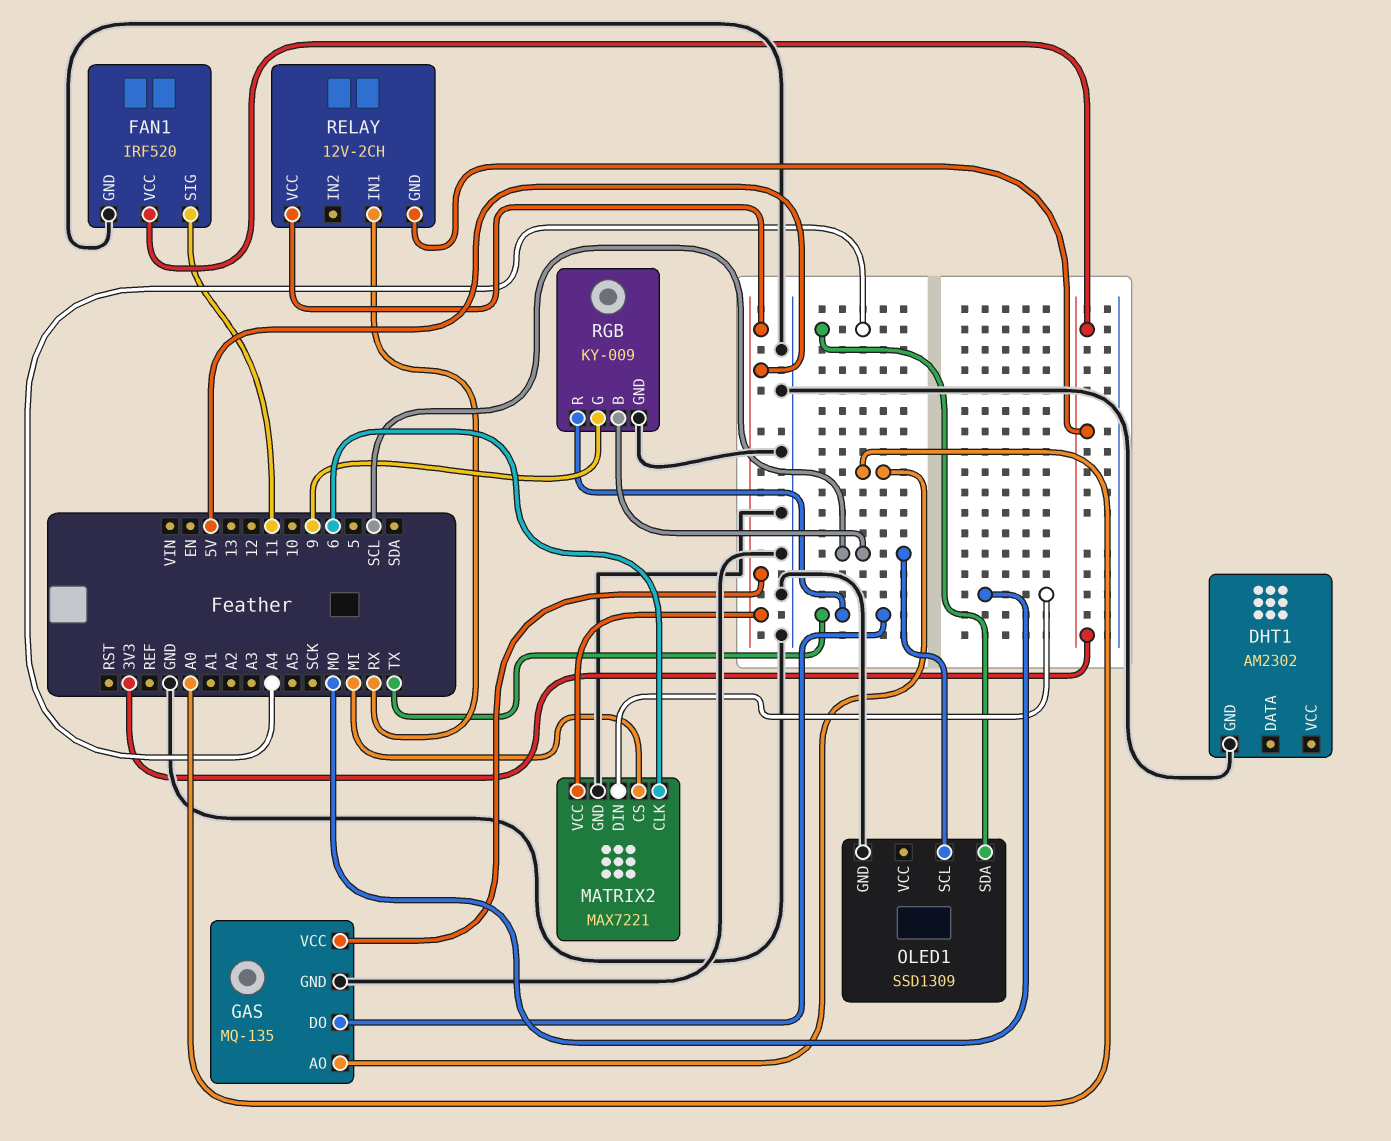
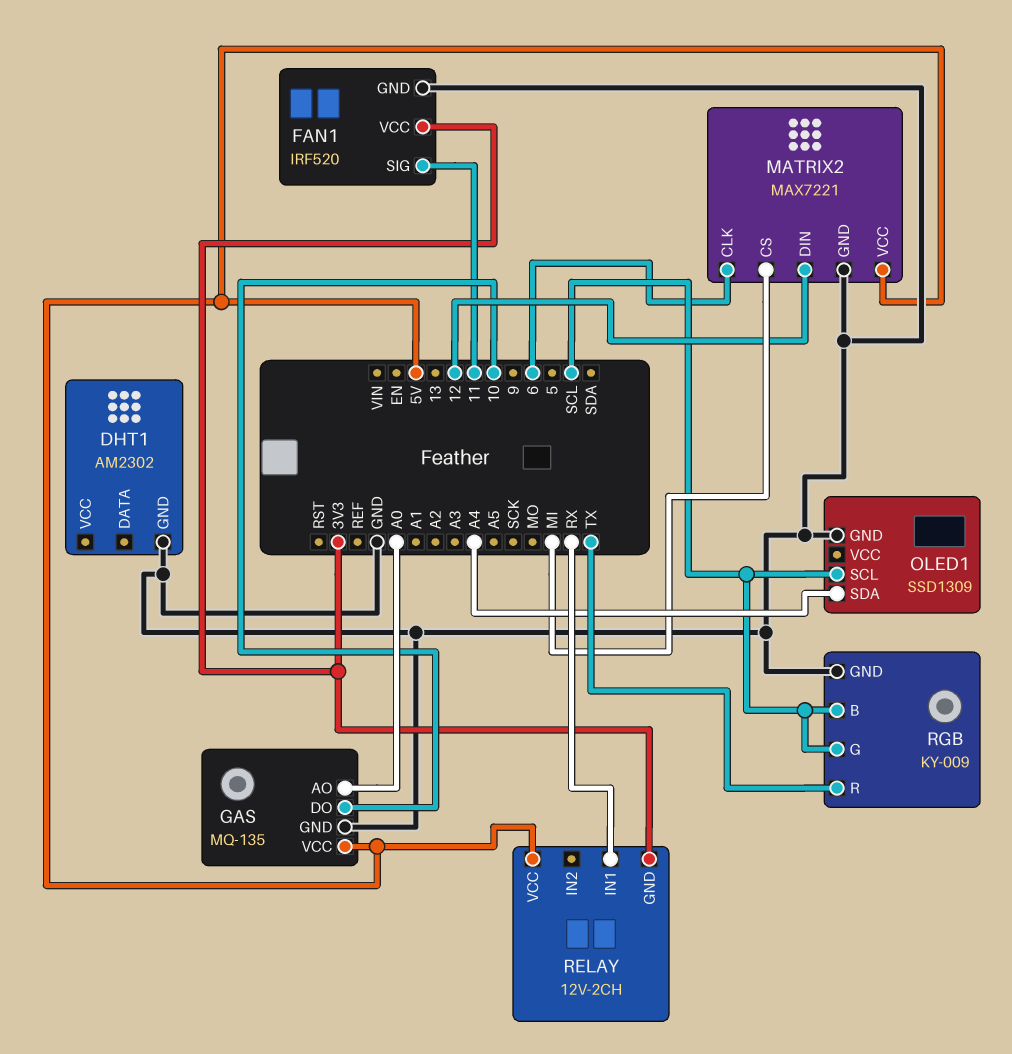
GAS pin DO: TX -> 10
MATRIX2 pin DIN: MO -> 12
RGB pin G: 9 -> SCL

